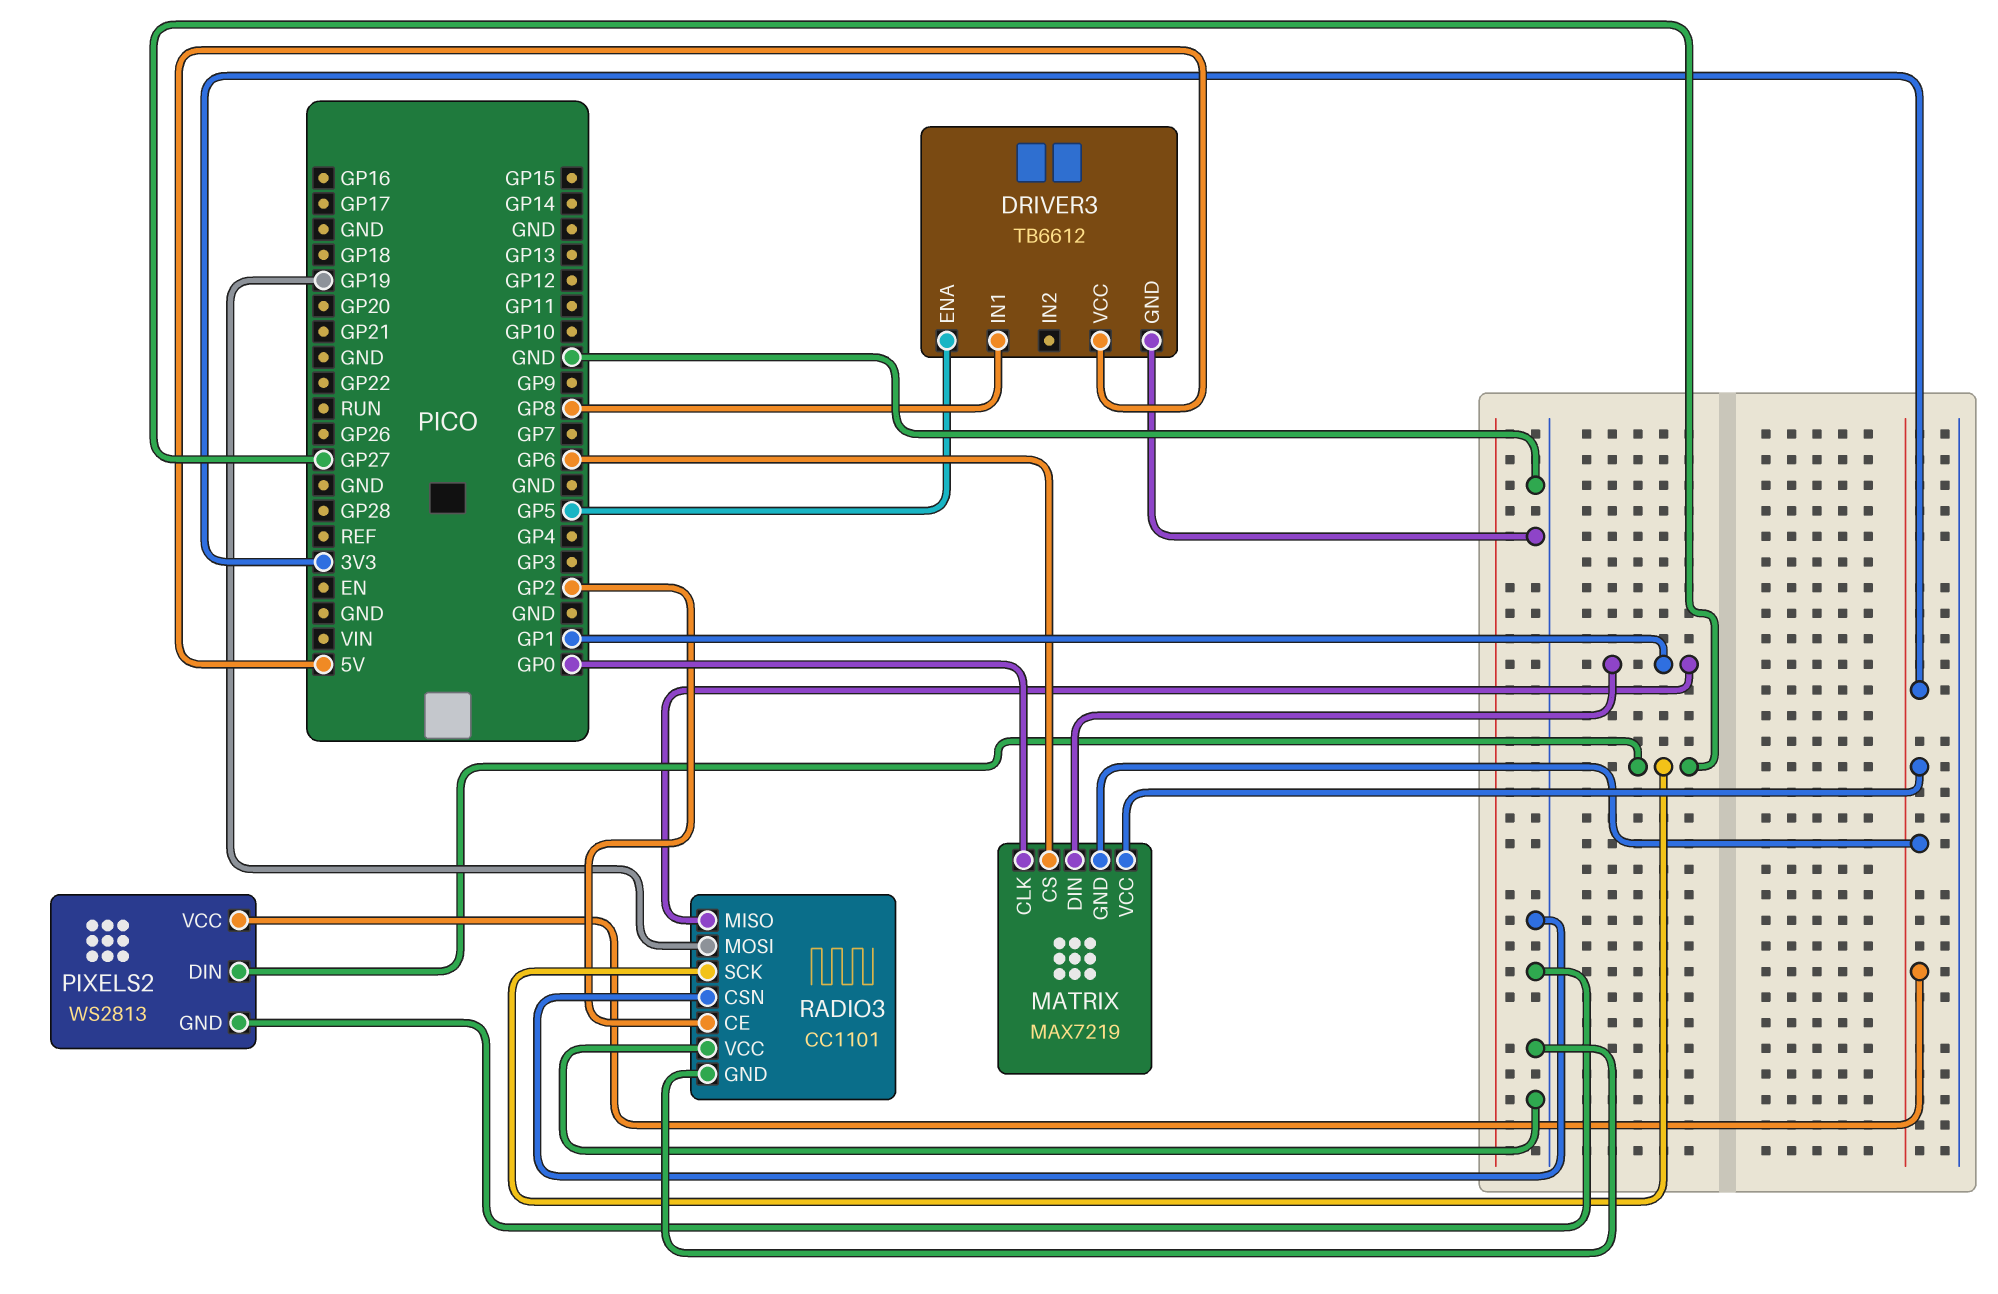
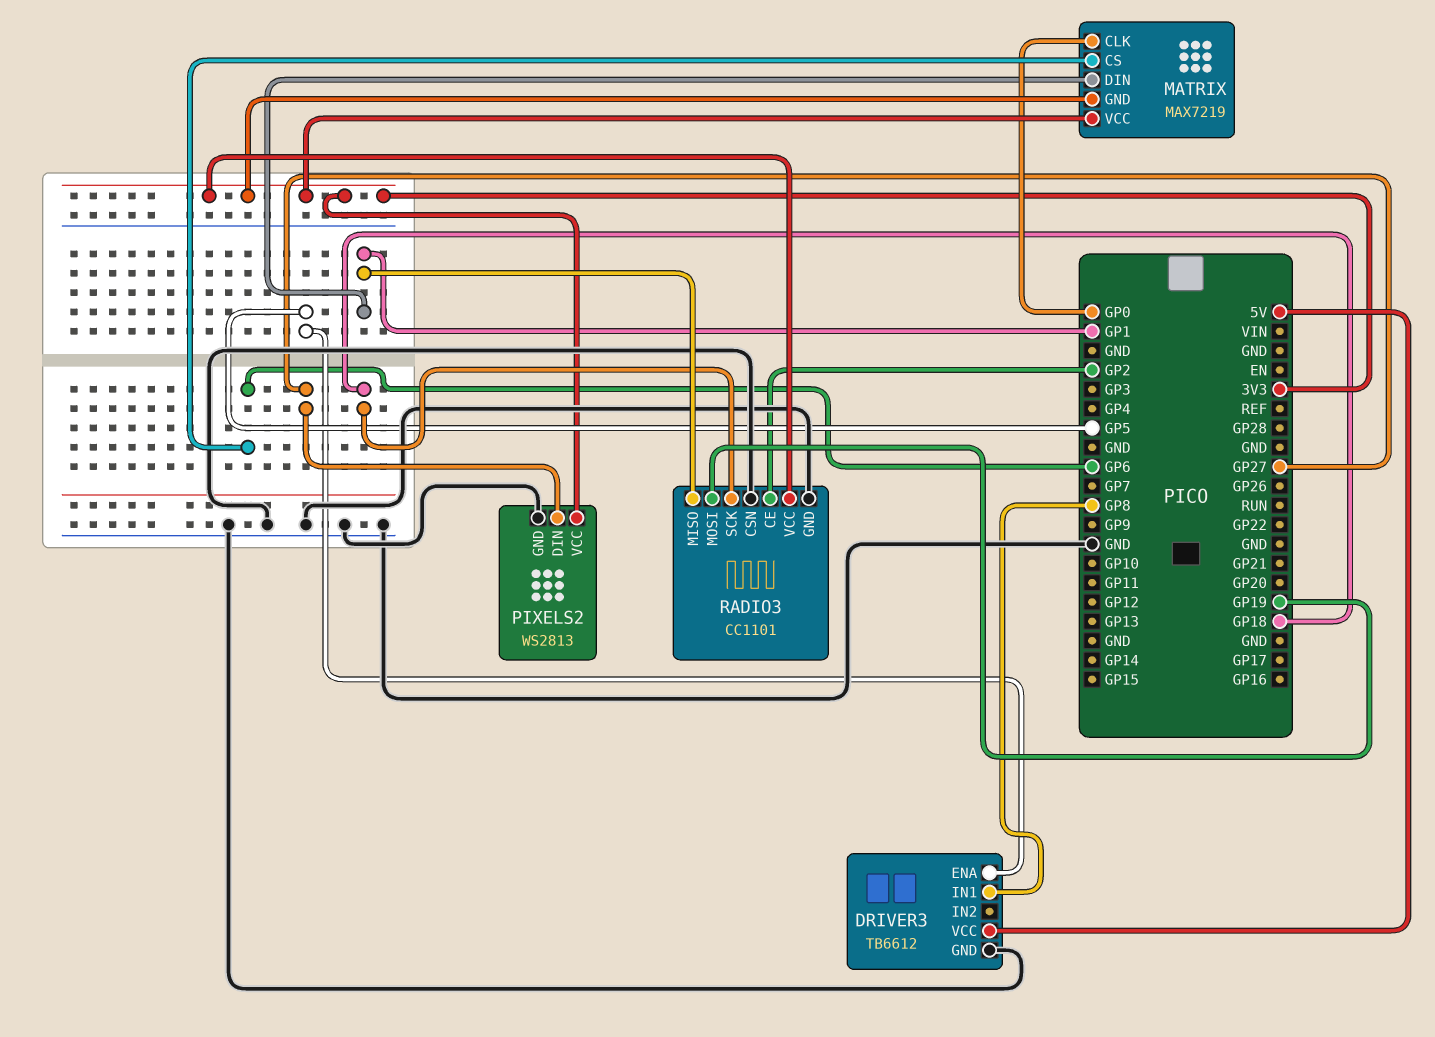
RADIO3 pin SCK: GP27 -> GP18
RADIO3 pin VCC: GND -> 3V3

